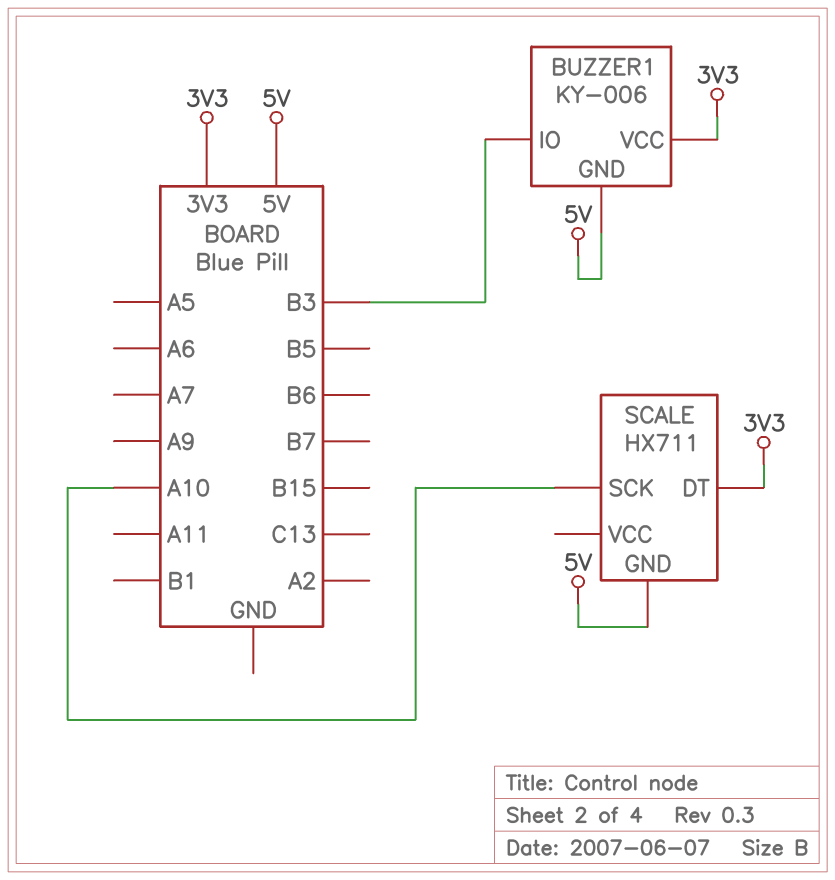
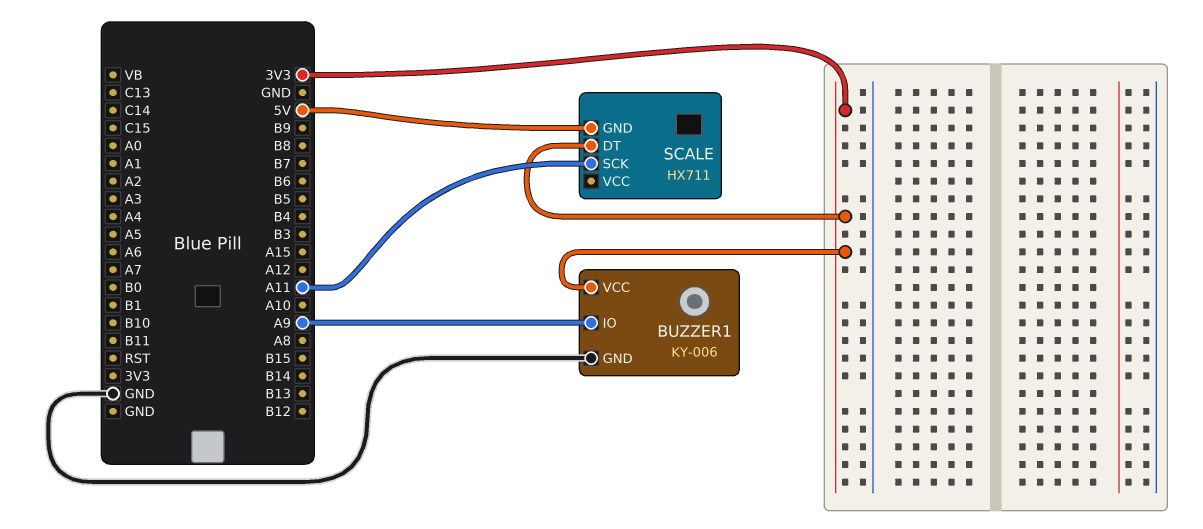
BUZZER1 pin GND: 5V -> GND
BUZZER1 pin IO: B3 -> A9
SCALE pin SCK: A10 -> A11

